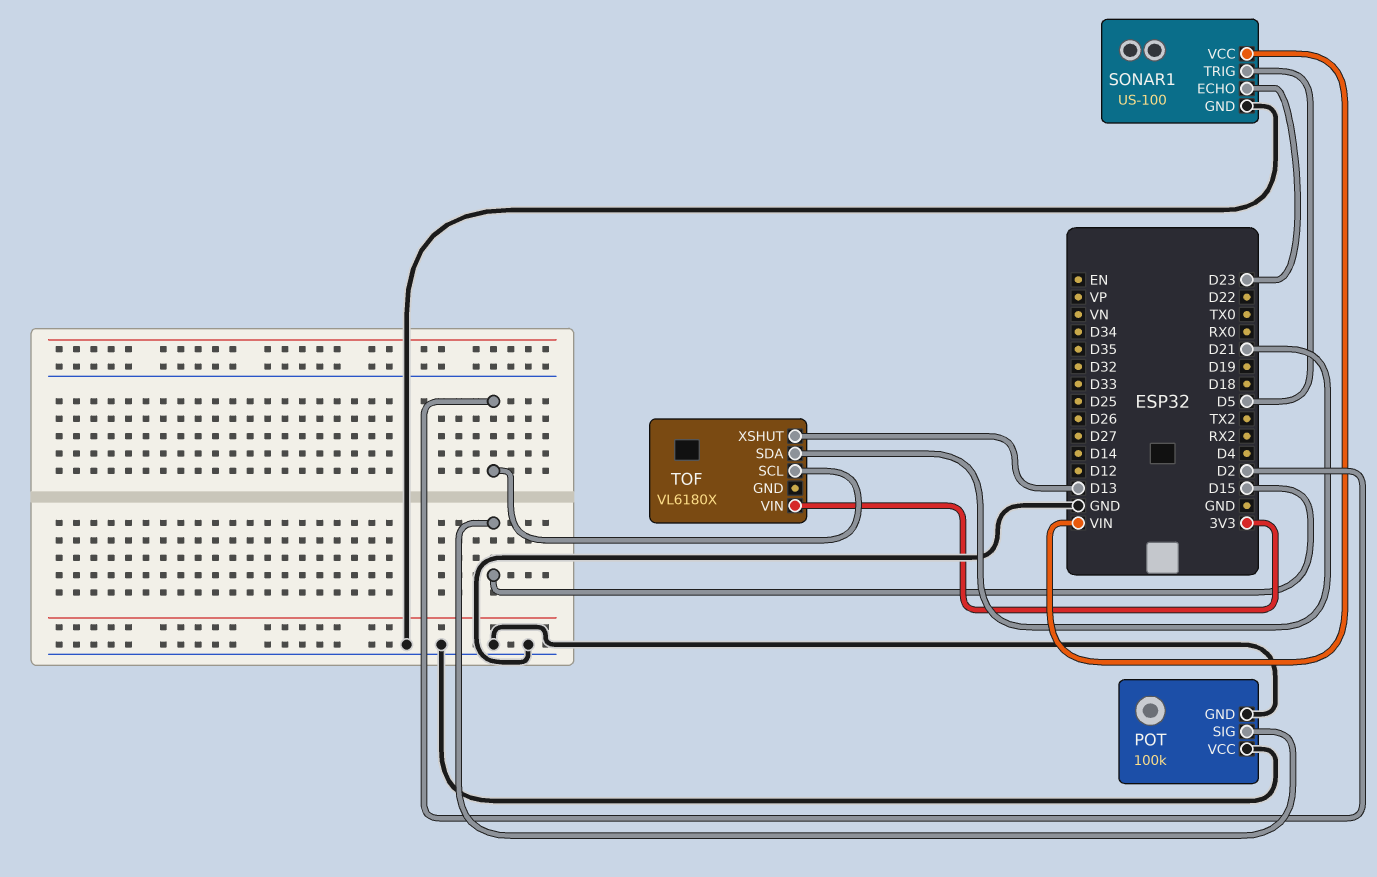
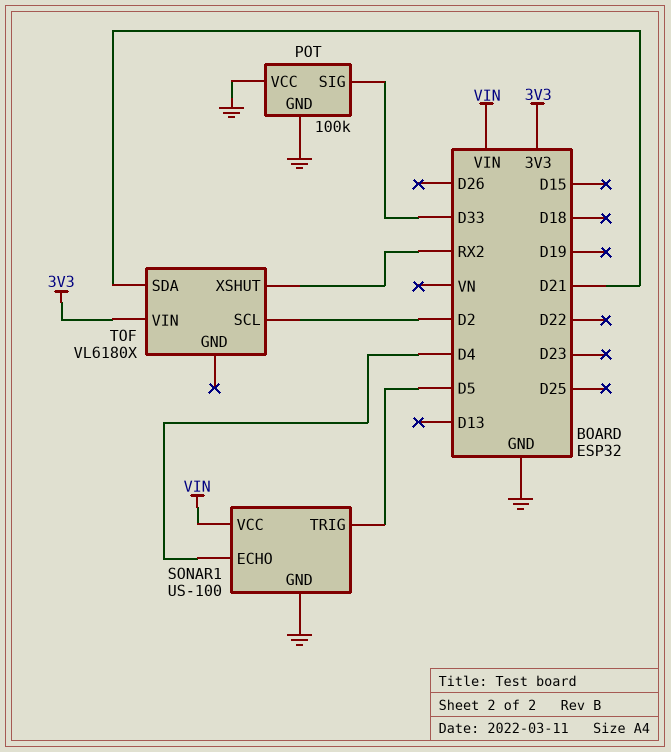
POT pin SIG: D15 -> D33
SONAR1 pin ECHO: D23 -> D4
TOF pin XSHUT: D13 -> RX2

